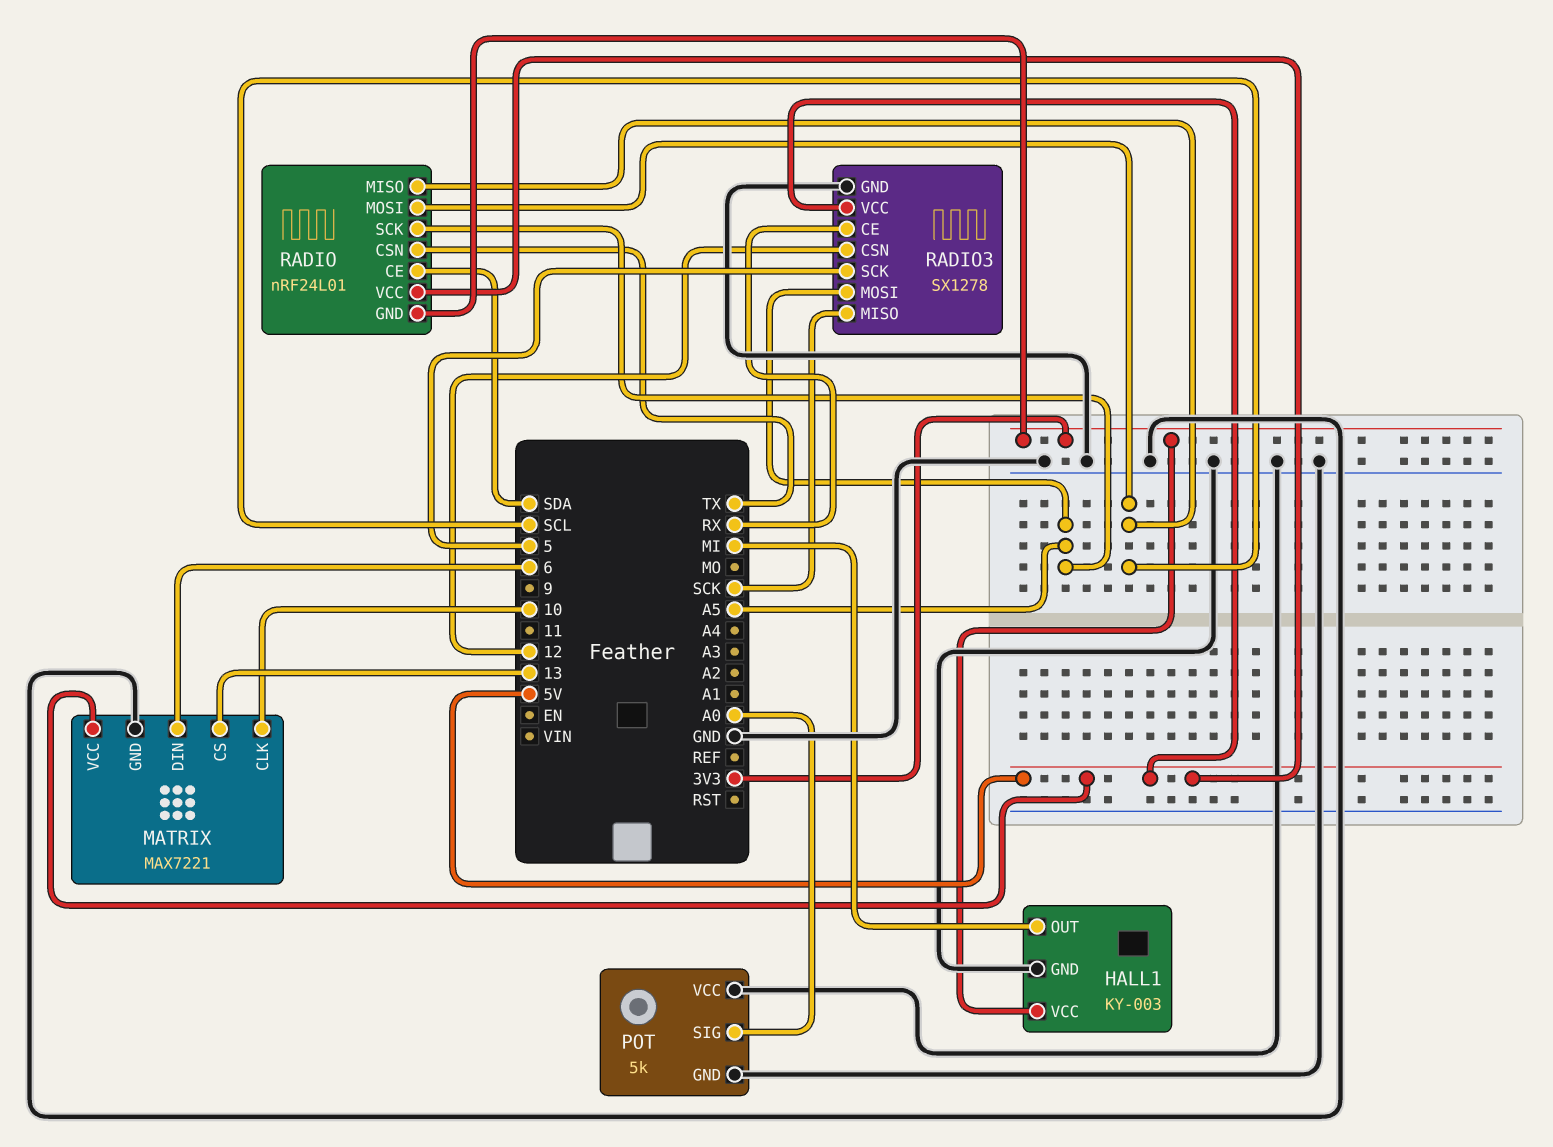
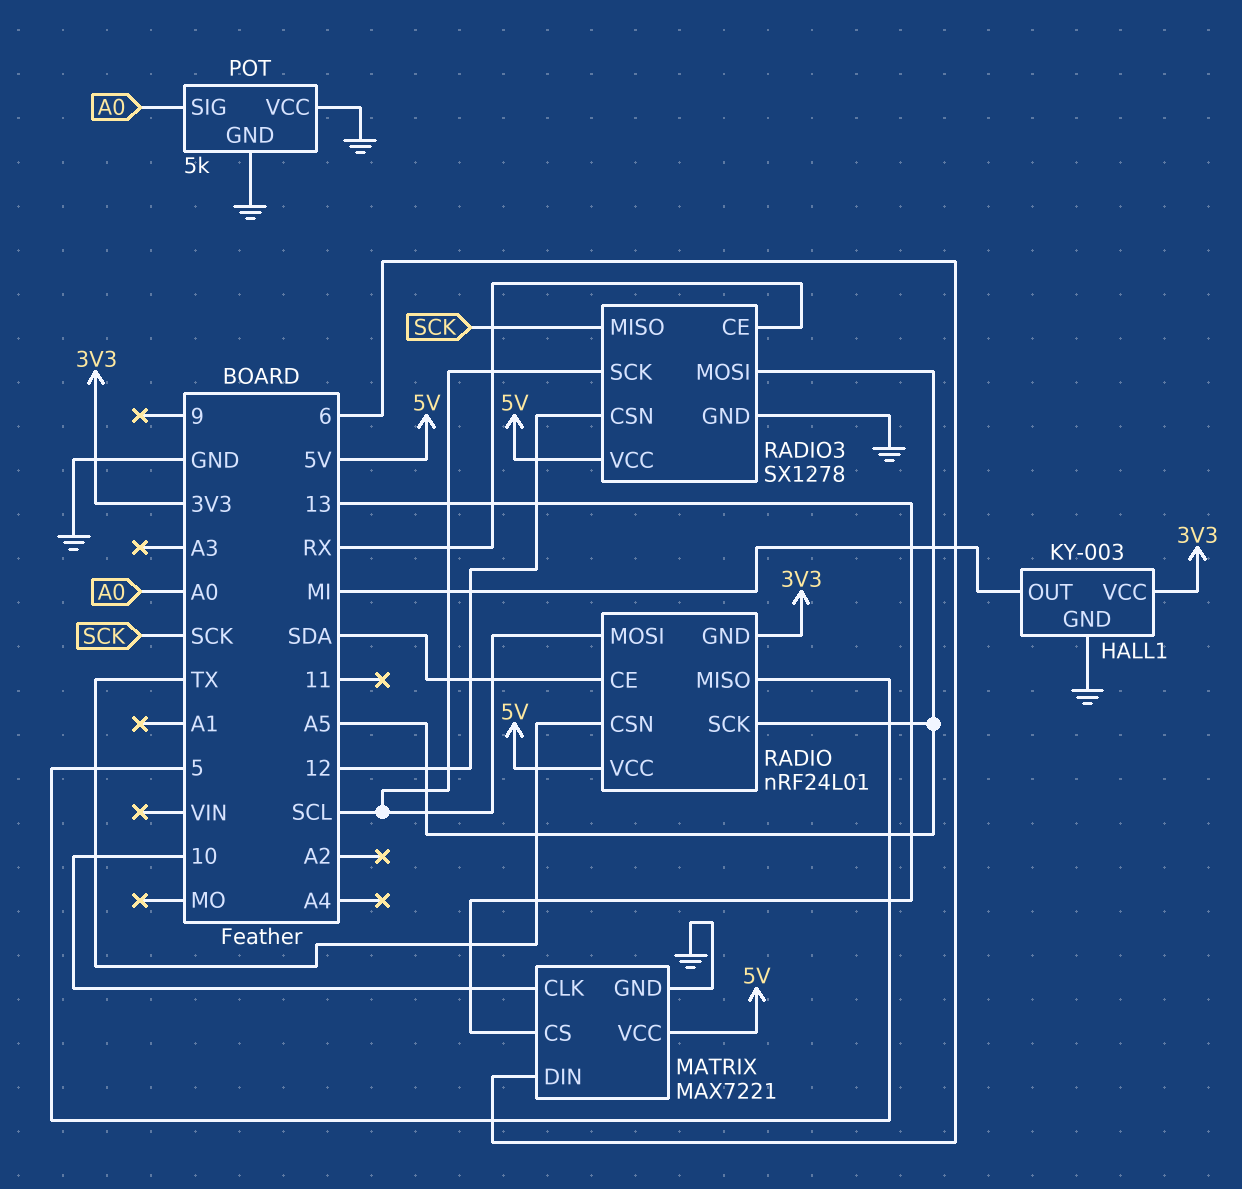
RADIO pin MISO: SCL -> 5
RADIO3 pin SCK: 5 -> SCL

